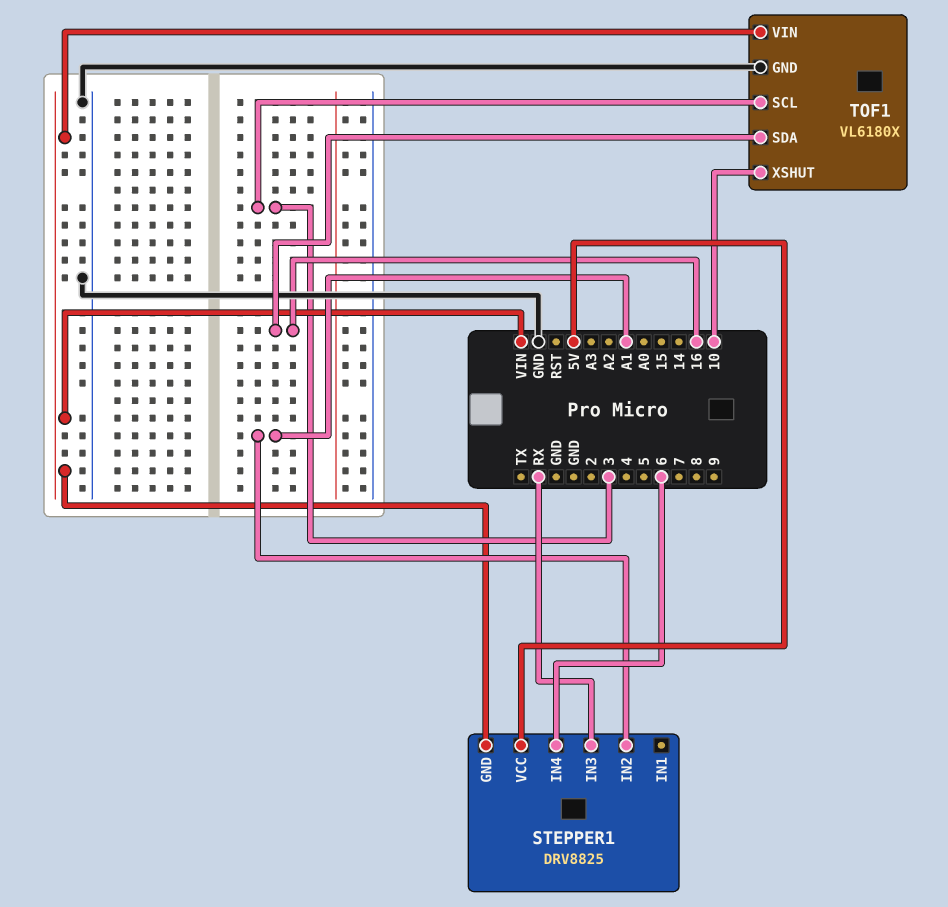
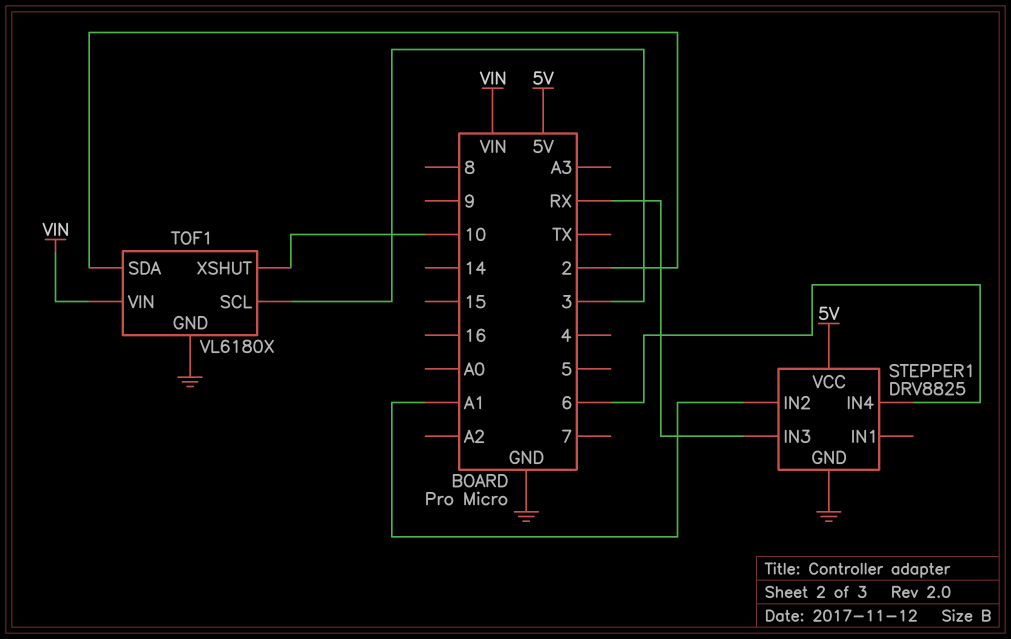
STEPPER1 pin GND: VIN -> GND
TOF1 pin SDA: 16 -> 2

